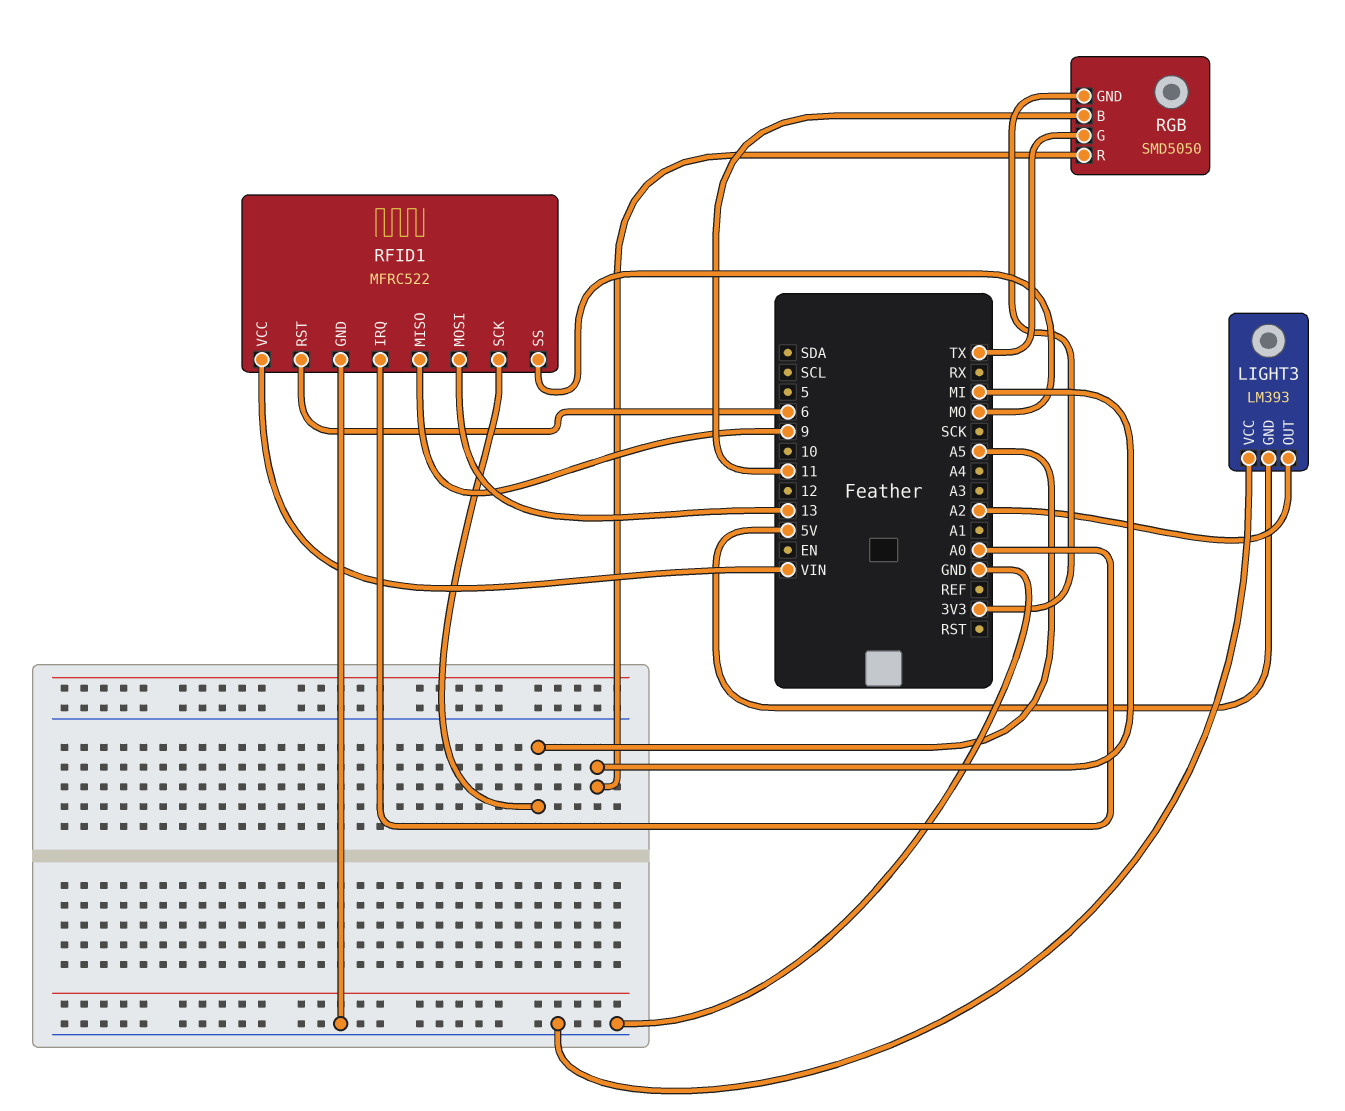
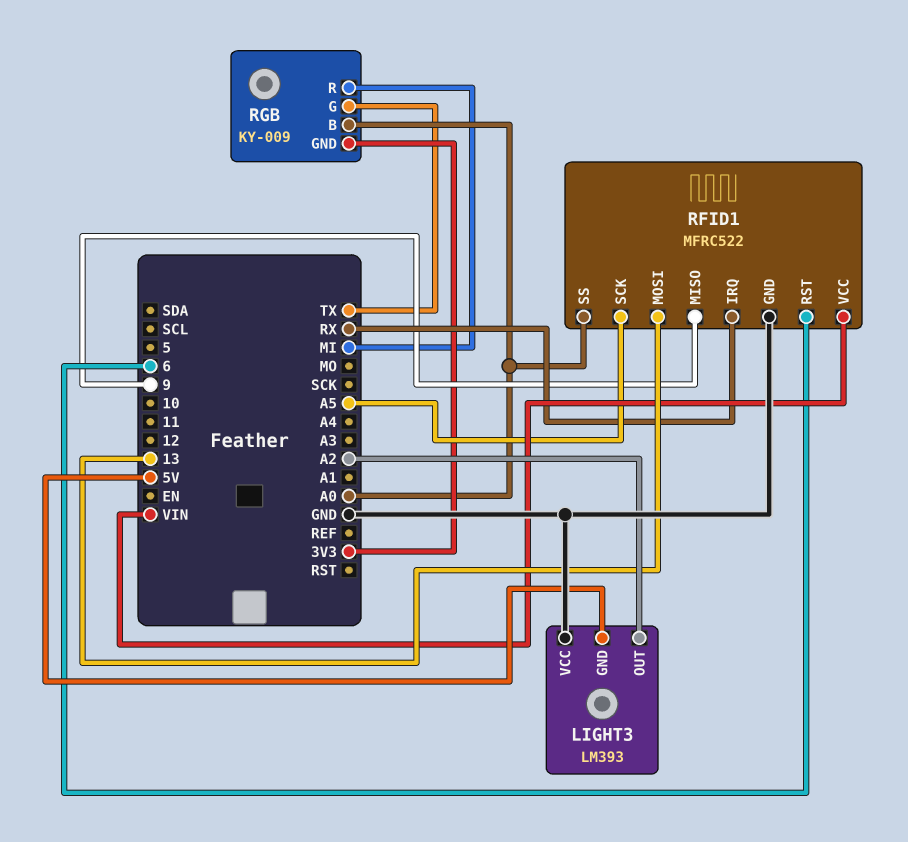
RFID1 pin IRQ: A0 -> RX
RFID1 pin SS: MO -> A0
RGB: SMD5050 -> KY-009
RGB pin B: 11 -> A0

